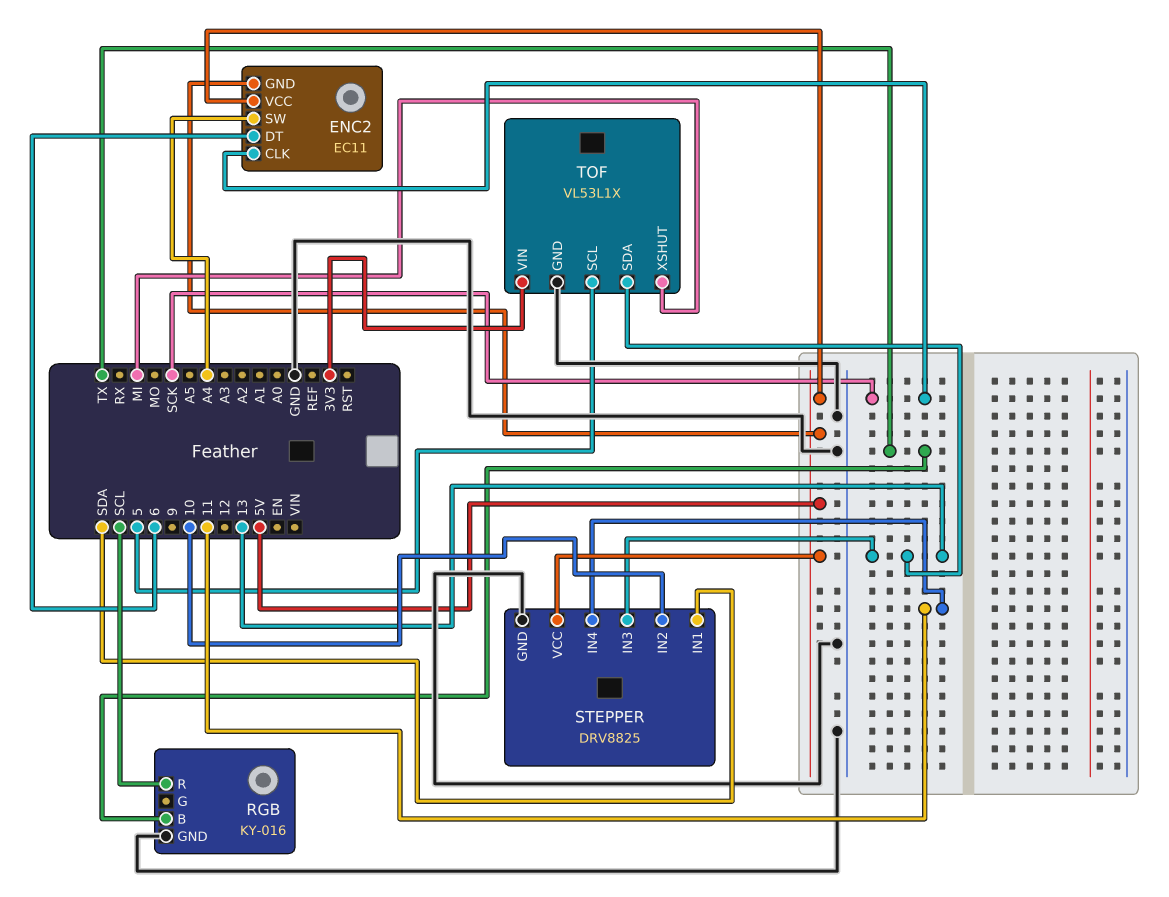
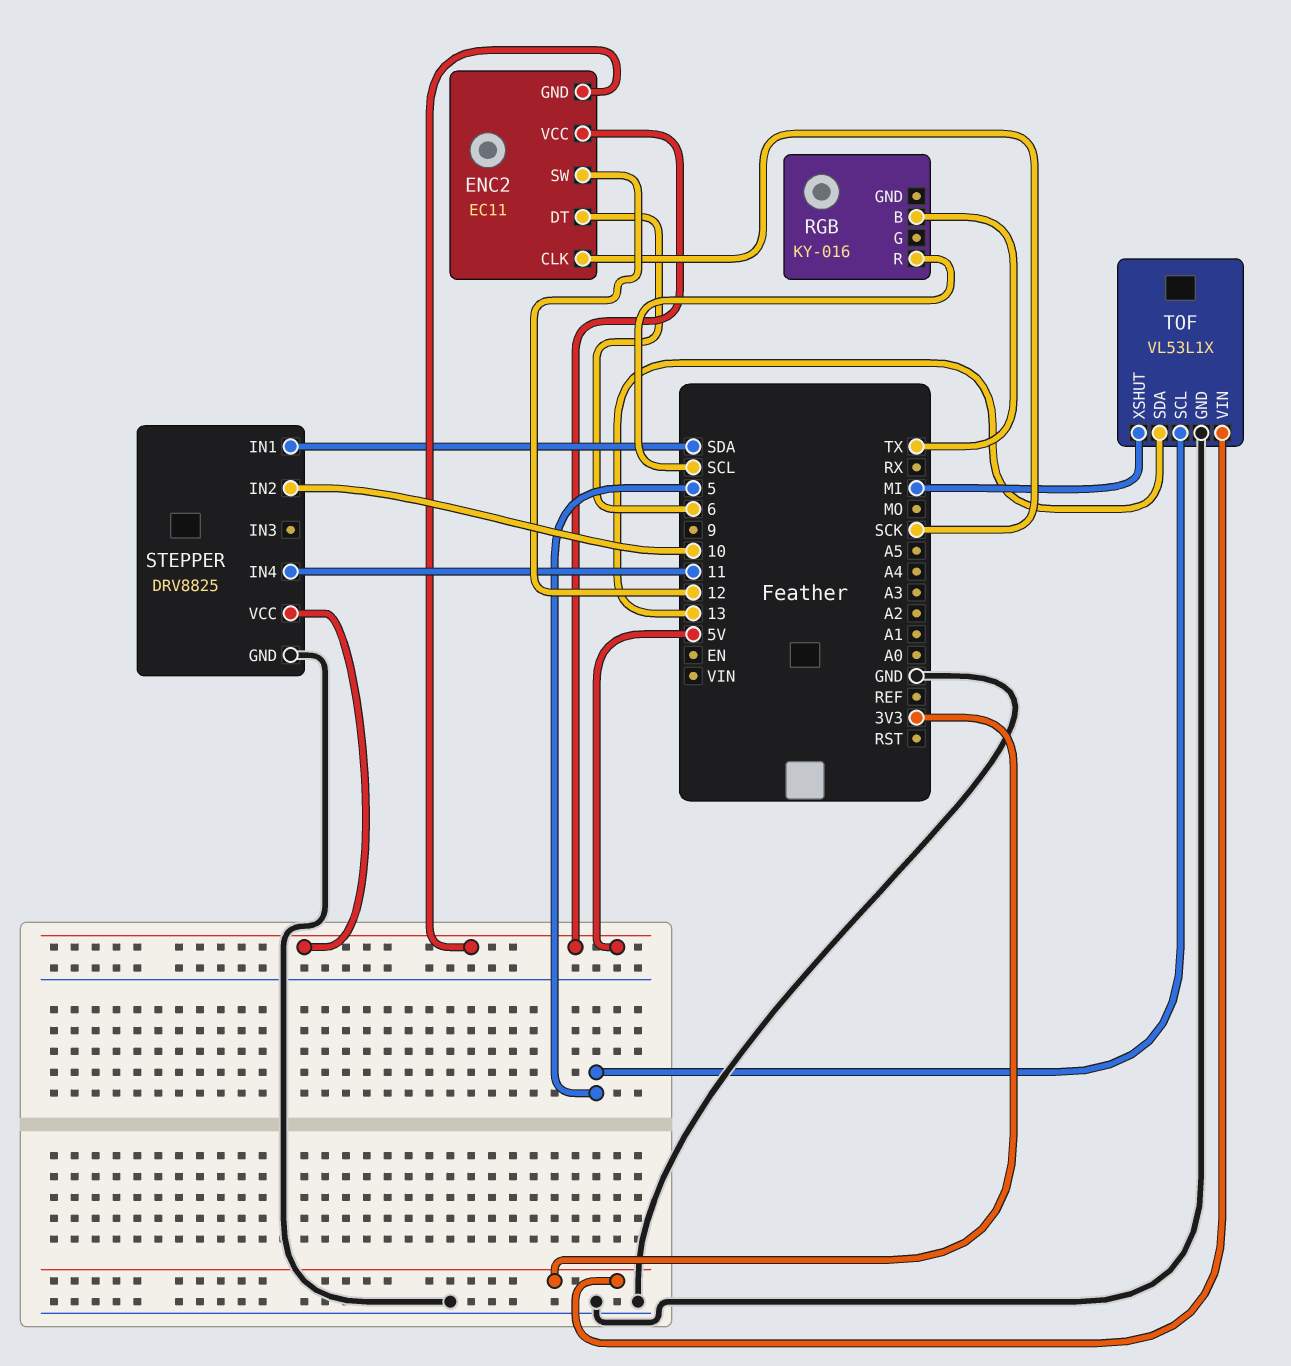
ENC2 pin SW: A4 -> 12
RGB pin GND: GND -> none
STEPPER pin IN3: 13 -> none

